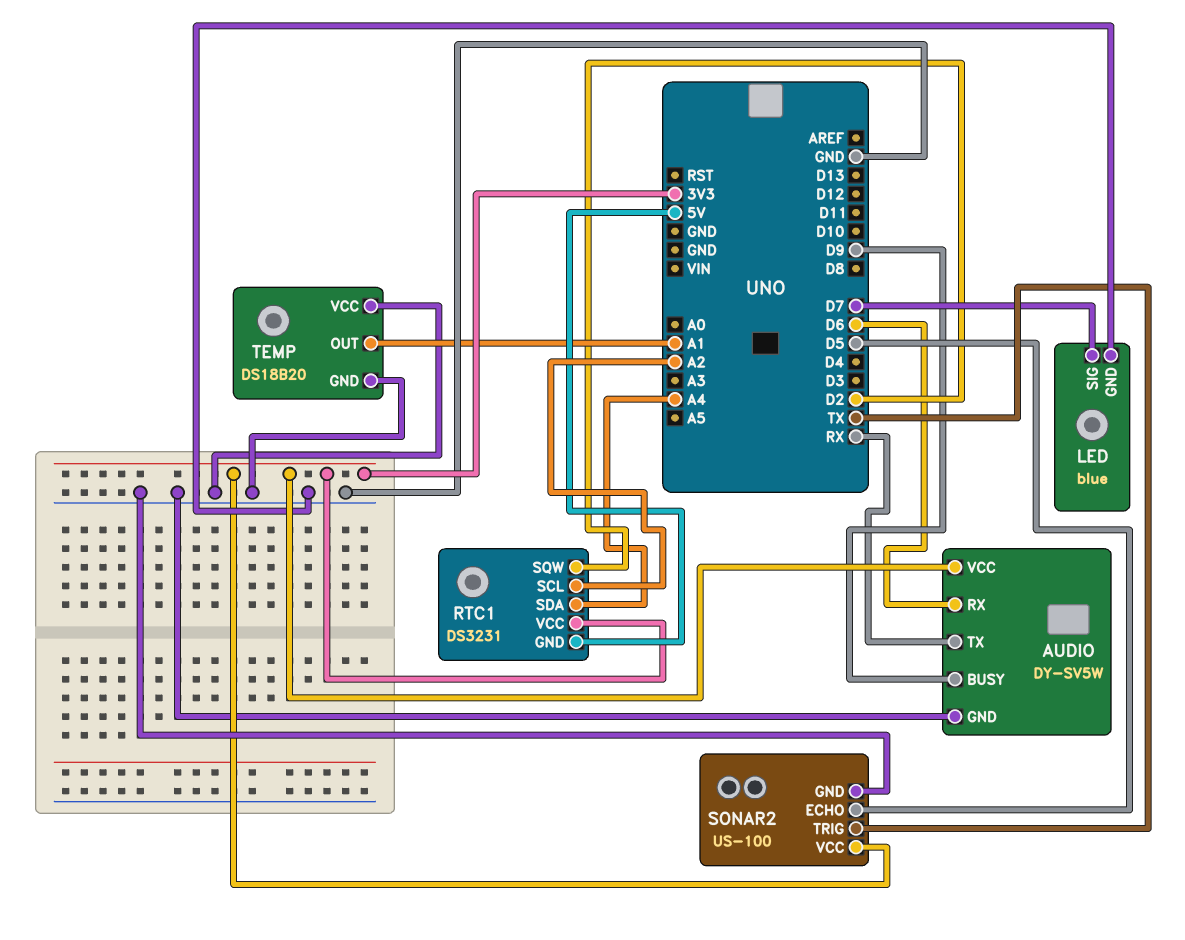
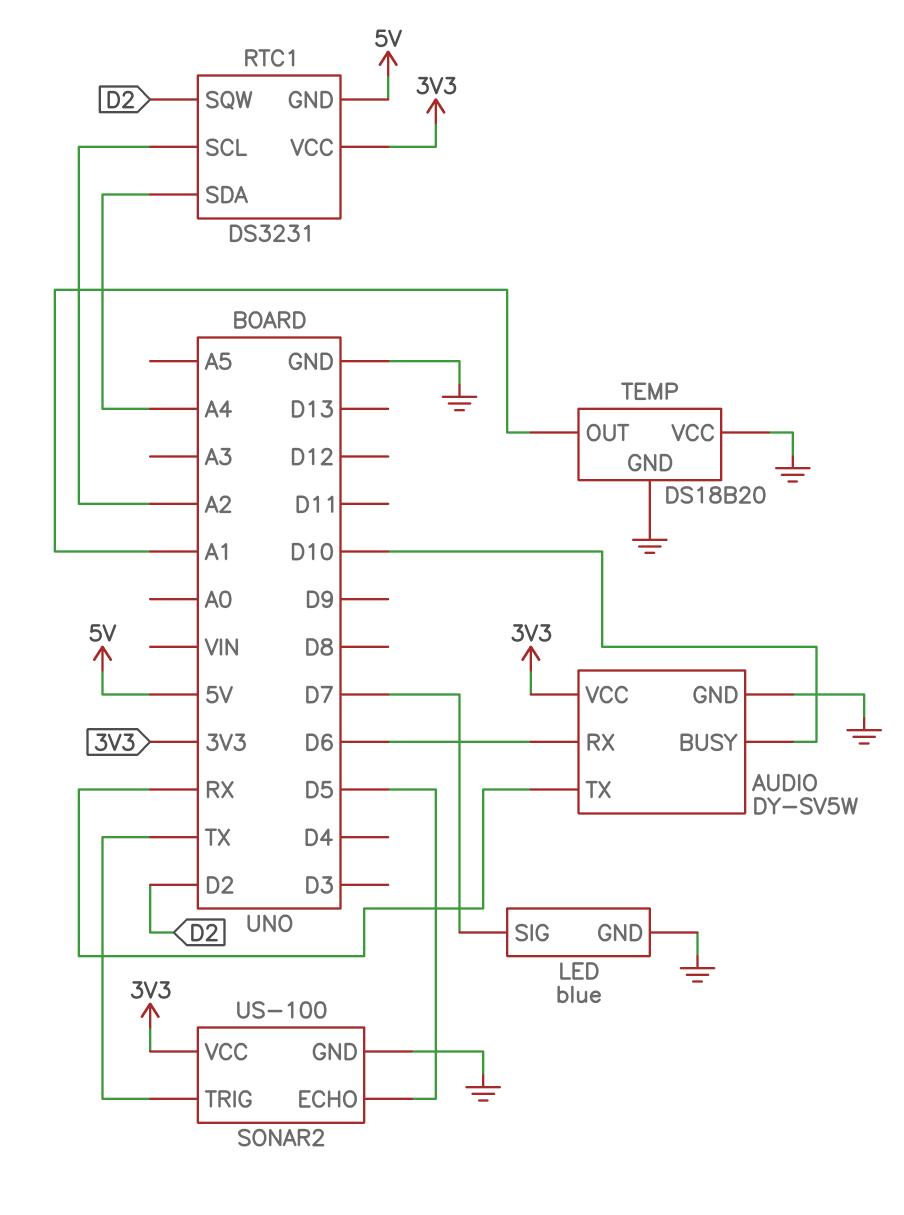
AUDIO pin BUSY: D9 -> D10

